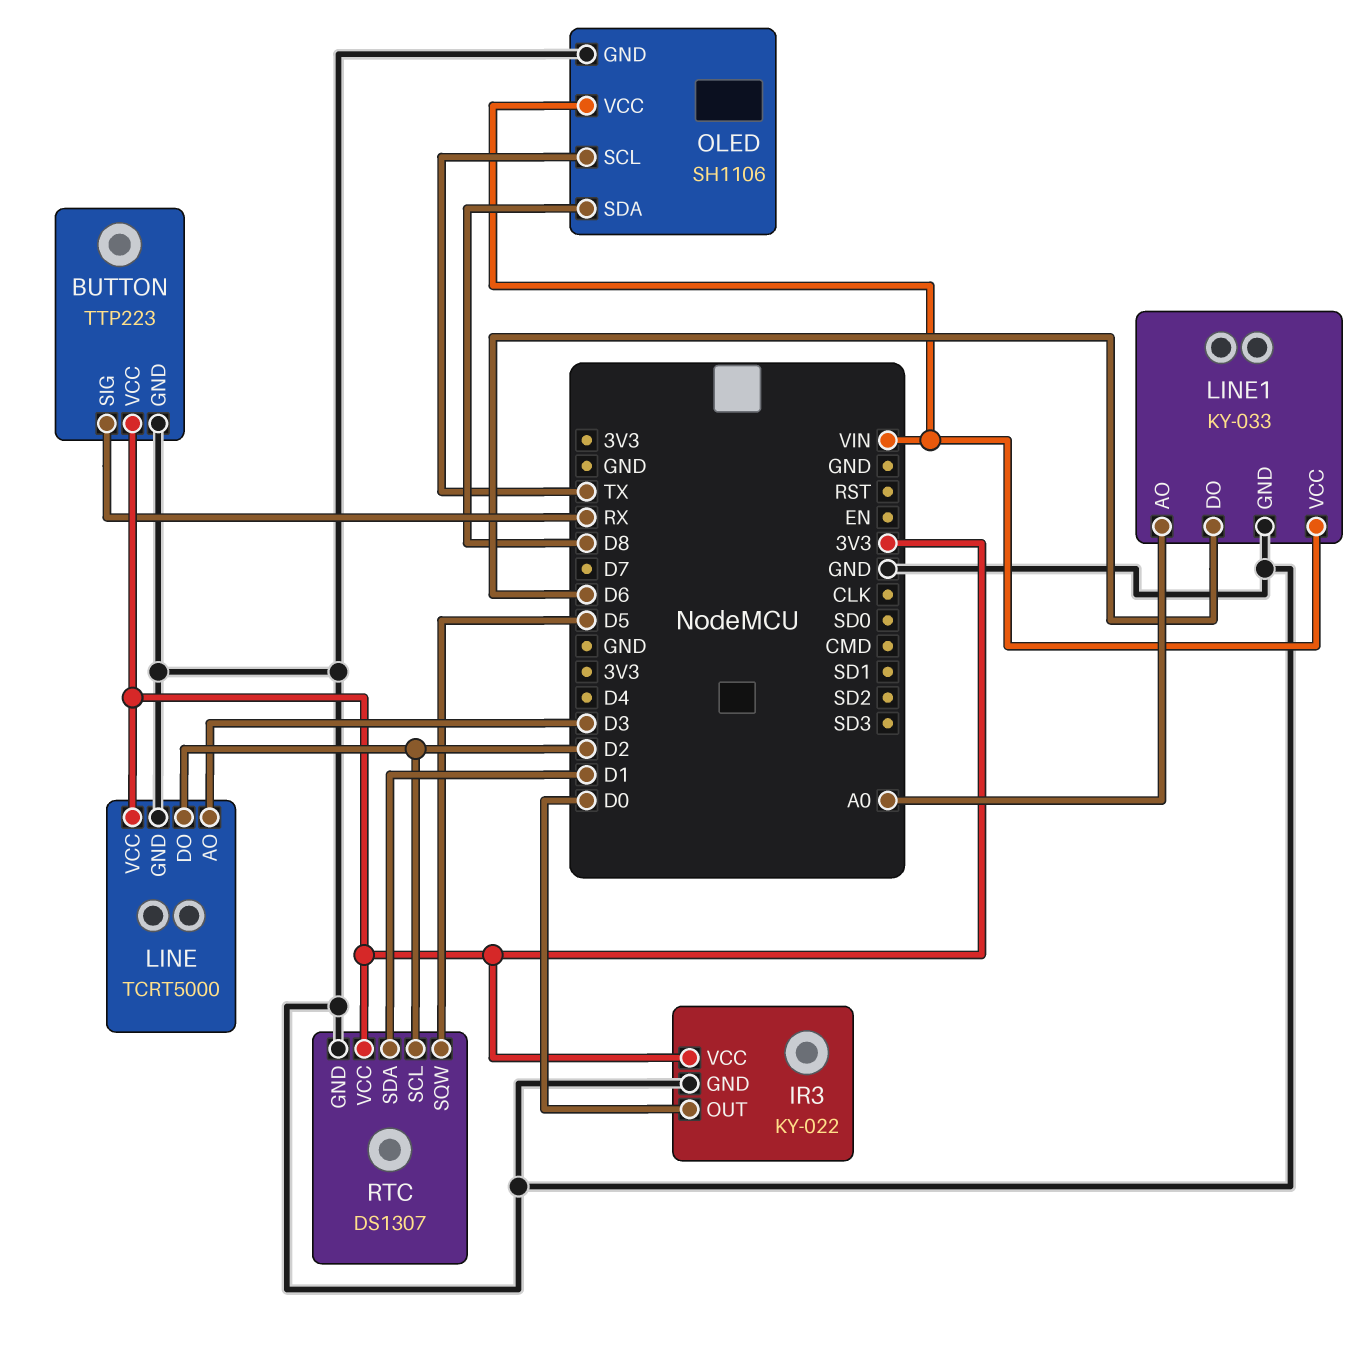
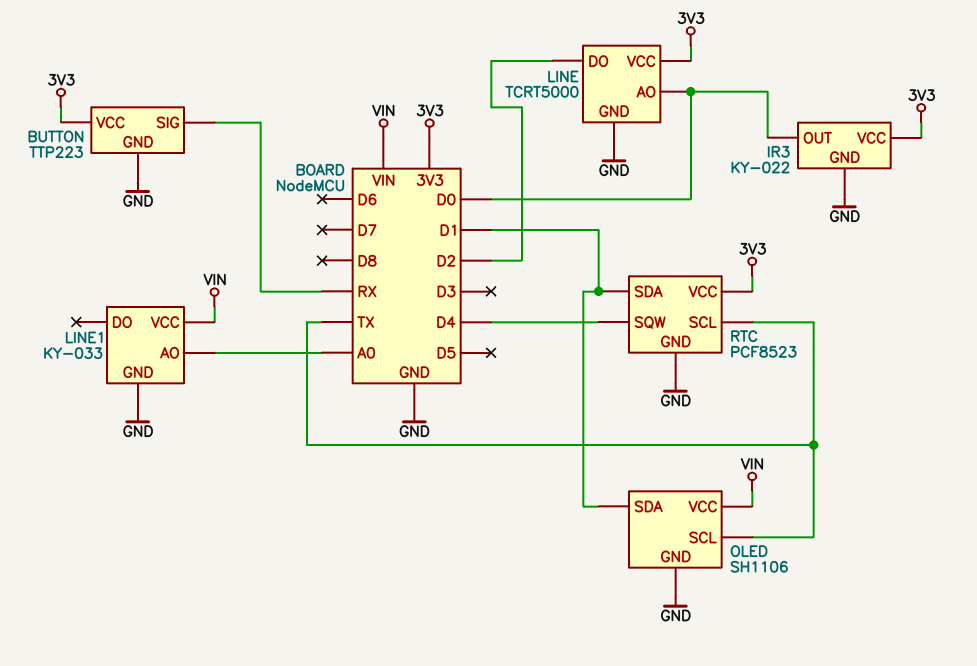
LINE pin AO: D3 -> D0
LINE1 pin DO: D6 -> none
OLED pin SDA: D8 -> D1
RTC: DS1307 -> PCF8523
RTC pin SCL: D2 -> TX
RTC pin SQW: D5 -> D4

